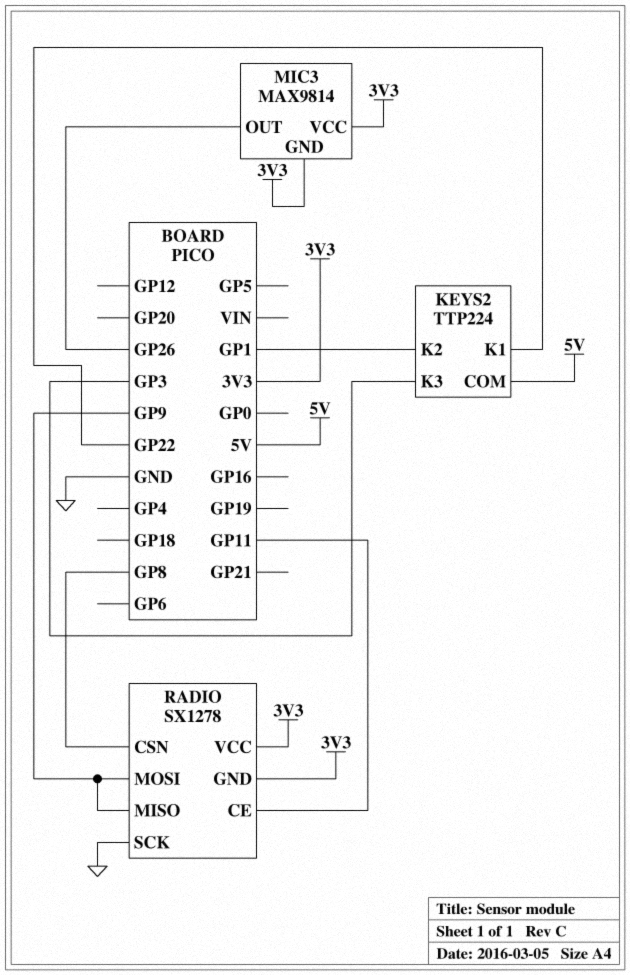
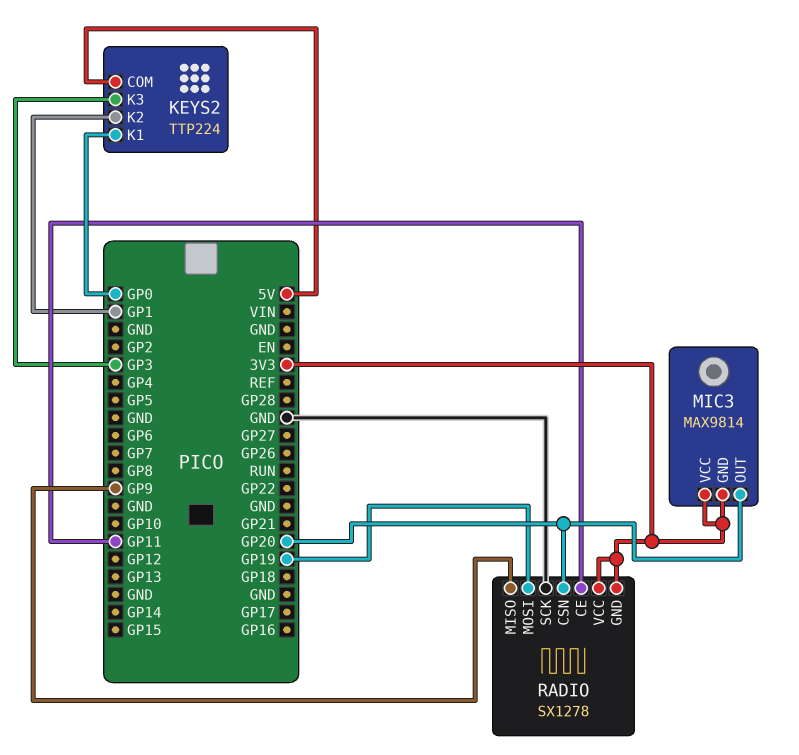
KEYS2 pin K1: GP22 -> GP0
MIC3 pin OUT: GP26 -> GP20
RADIO pin CSN: GP8 -> GP20
RADIO pin MOSI: GP9 -> GP19

